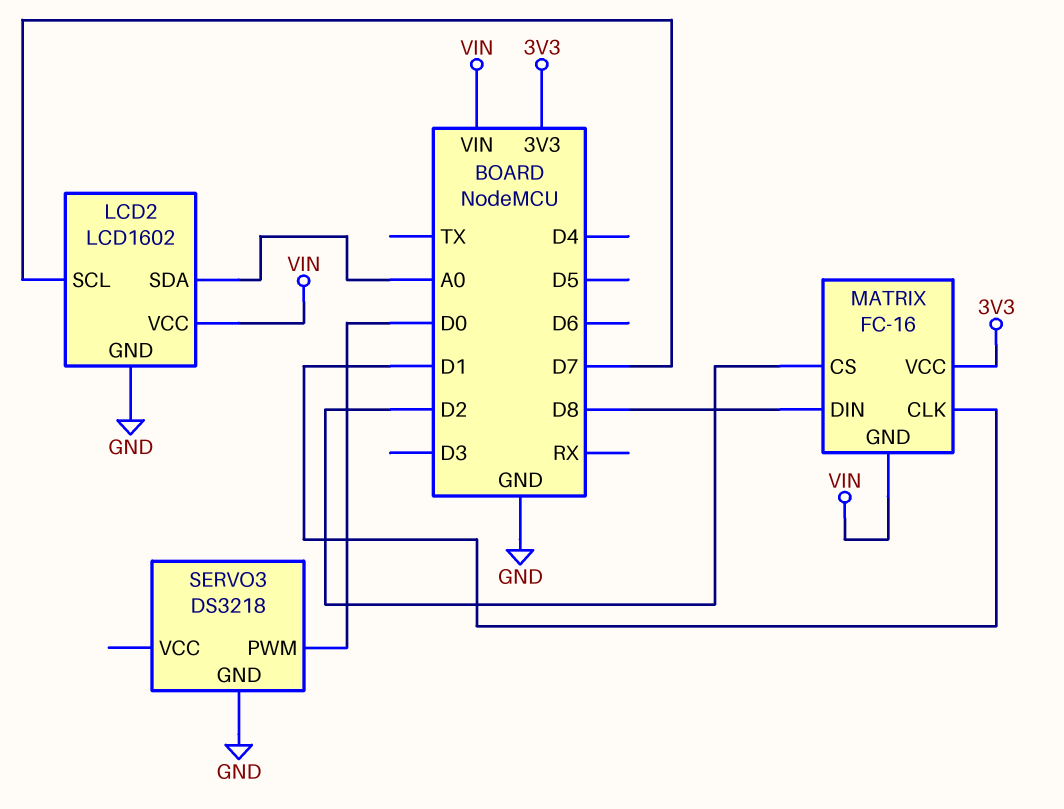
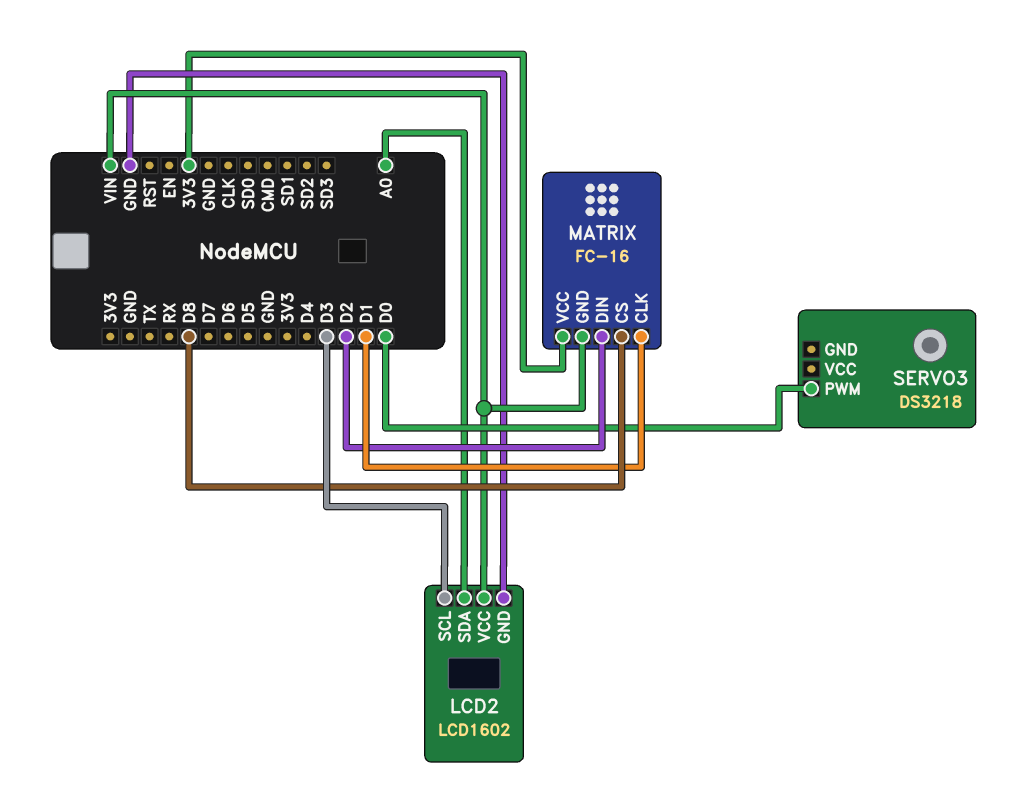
LCD2 pin SCL: D7 -> D3
MATRIX pin CS: D2 -> D8
MATRIX pin DIN: D8 -> D2
SERVO3 pin GND: GND -> none

